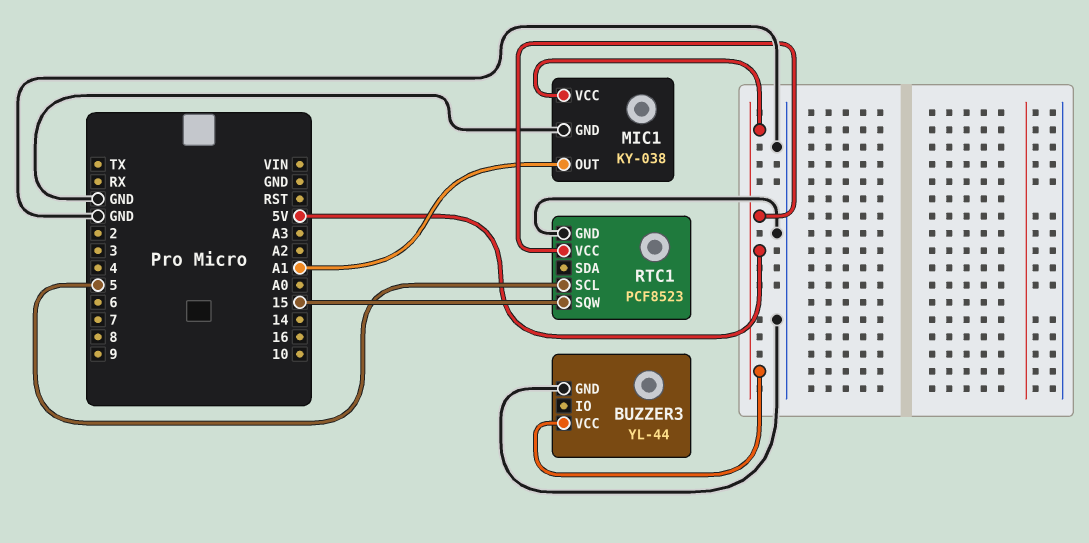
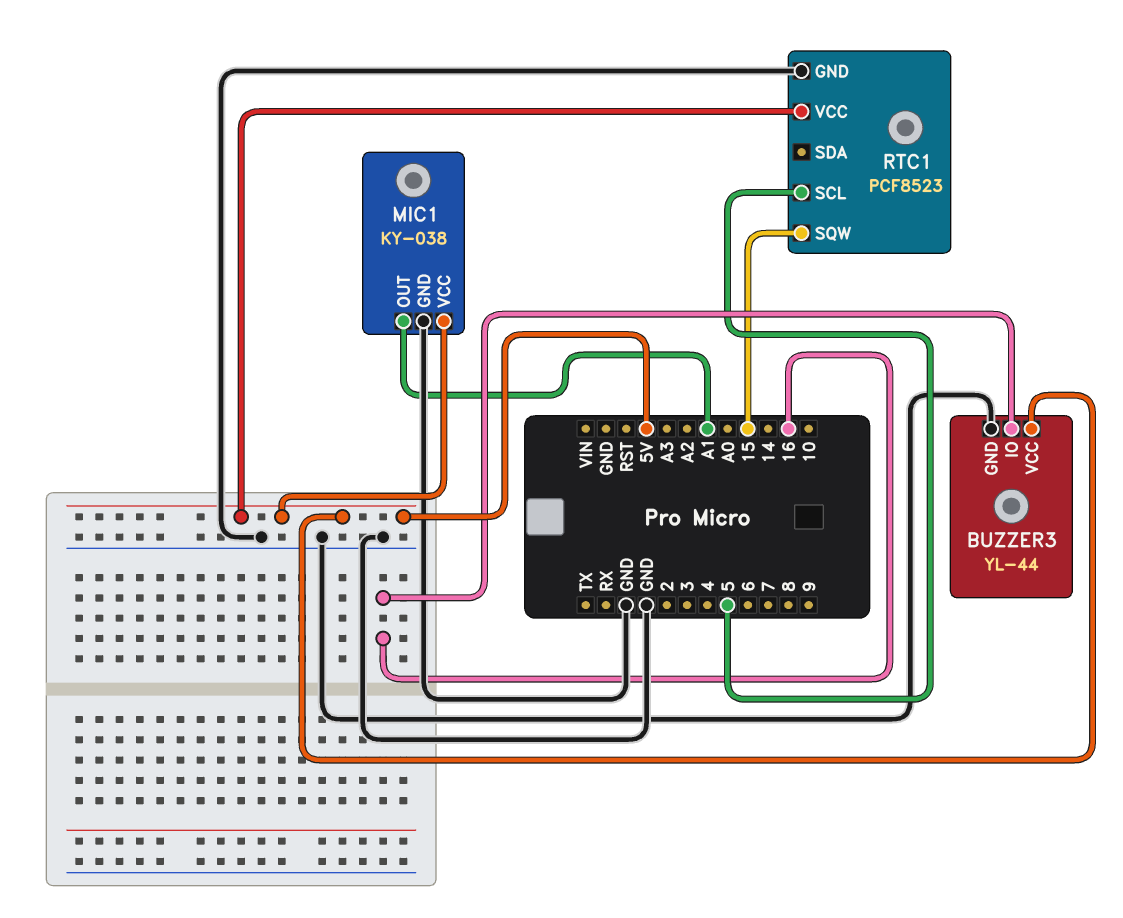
BUZZER3 pin IO: none -> 16

